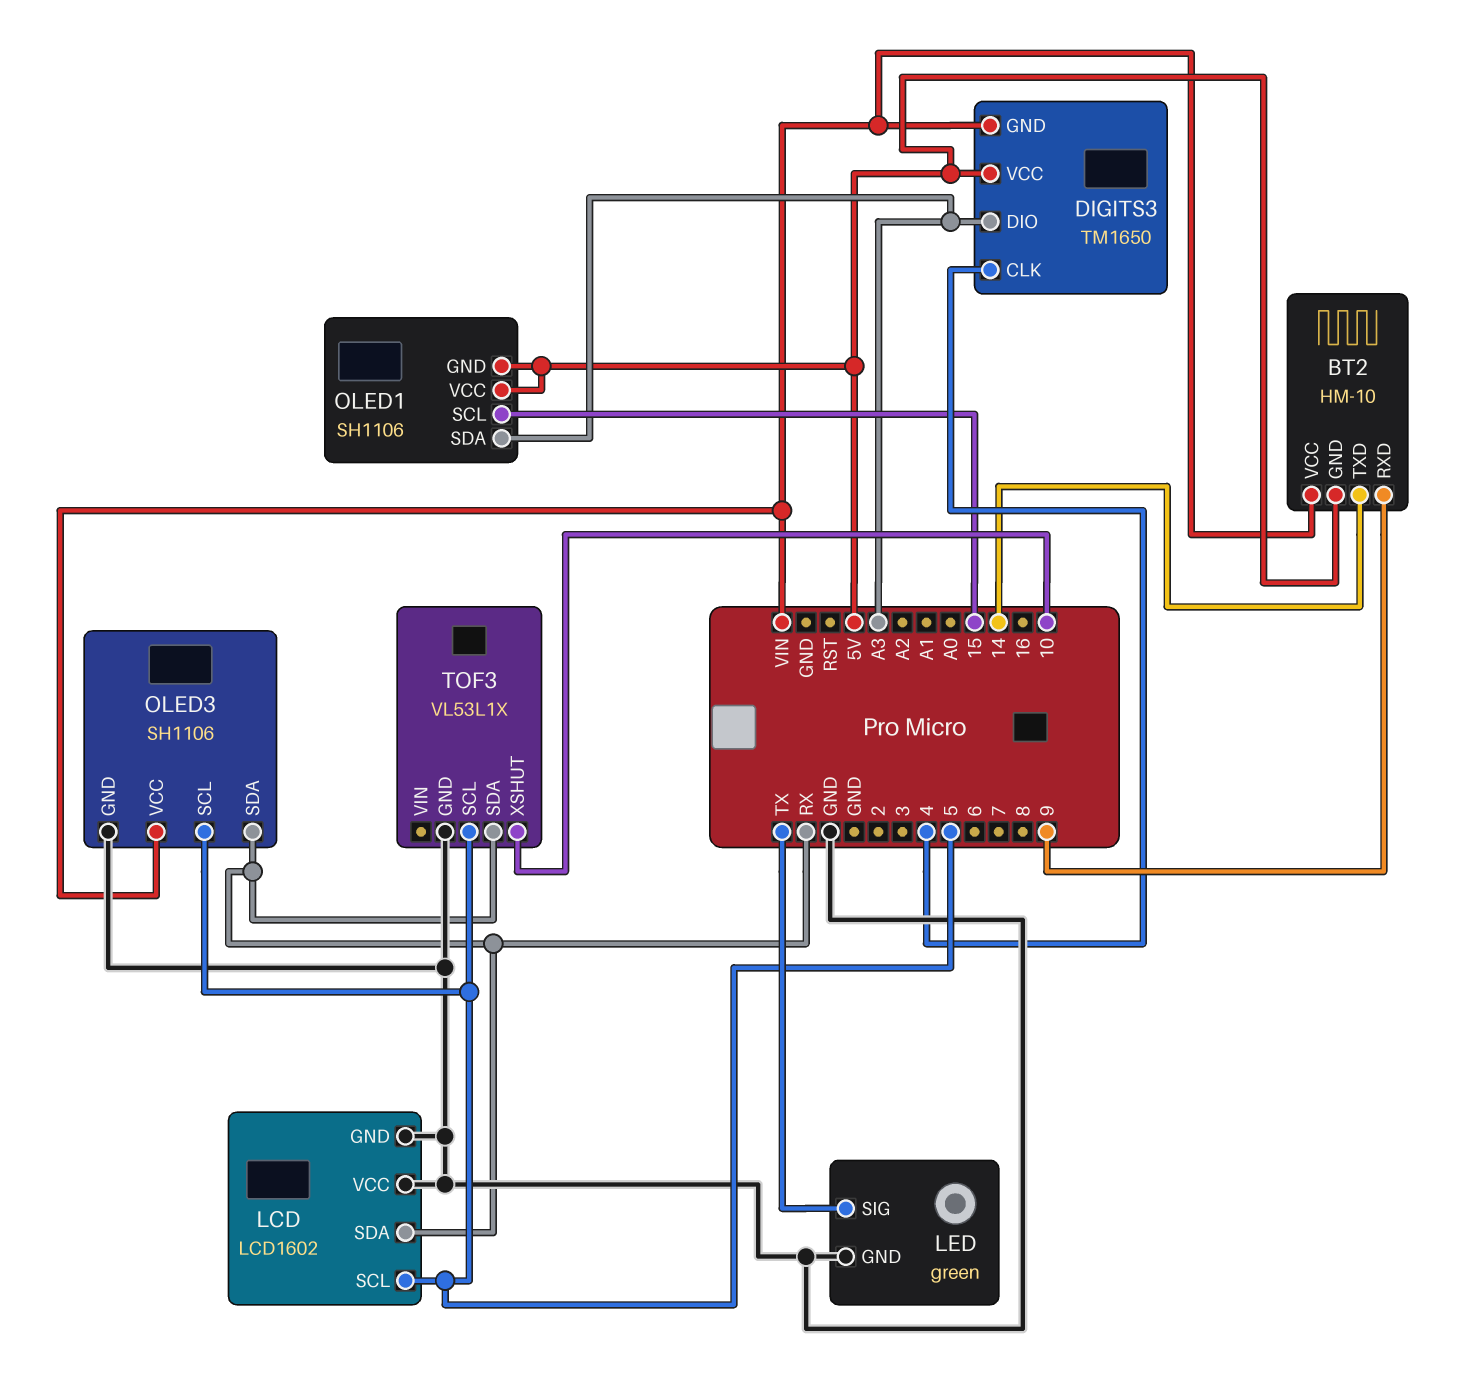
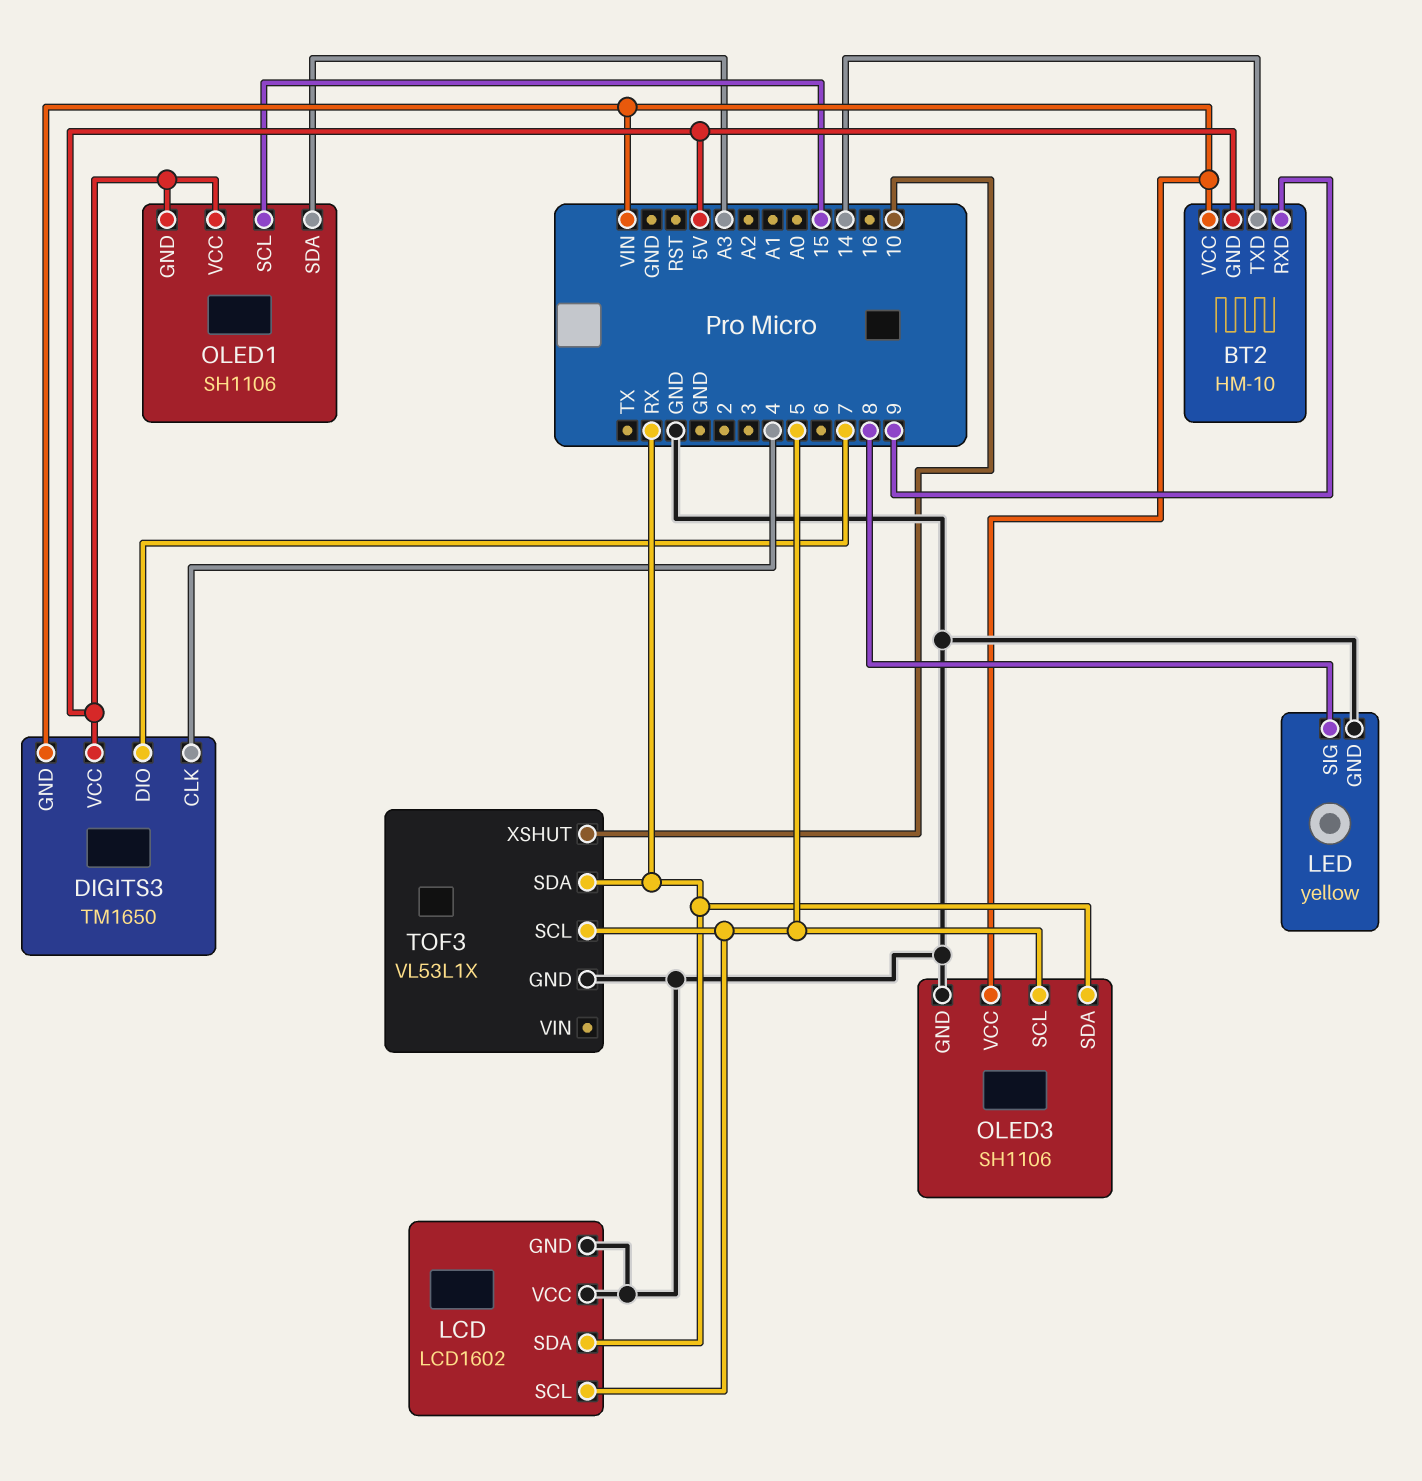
DIGITS3 pin DIO: A3 -> 7
LED: green -> yellow
LED pin SIG: TX -> 8

